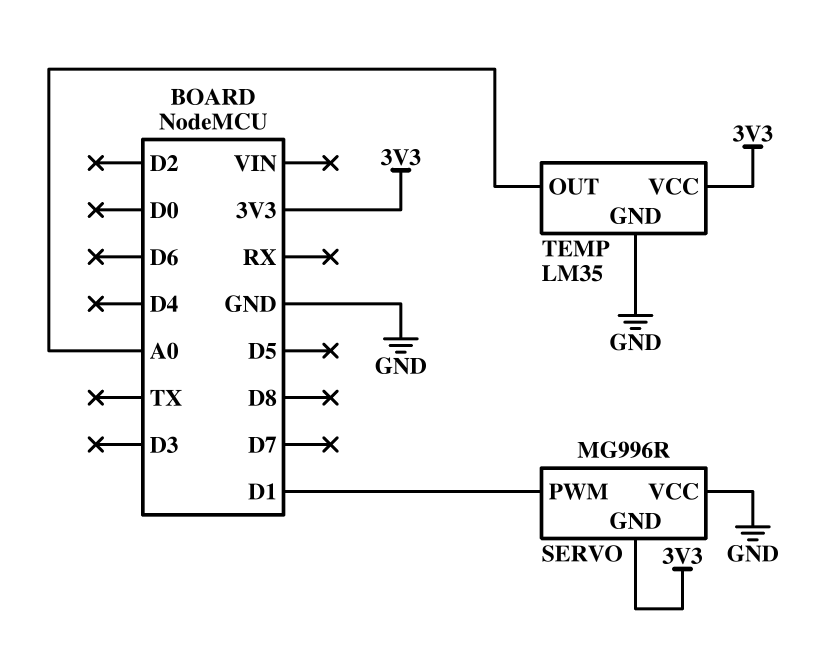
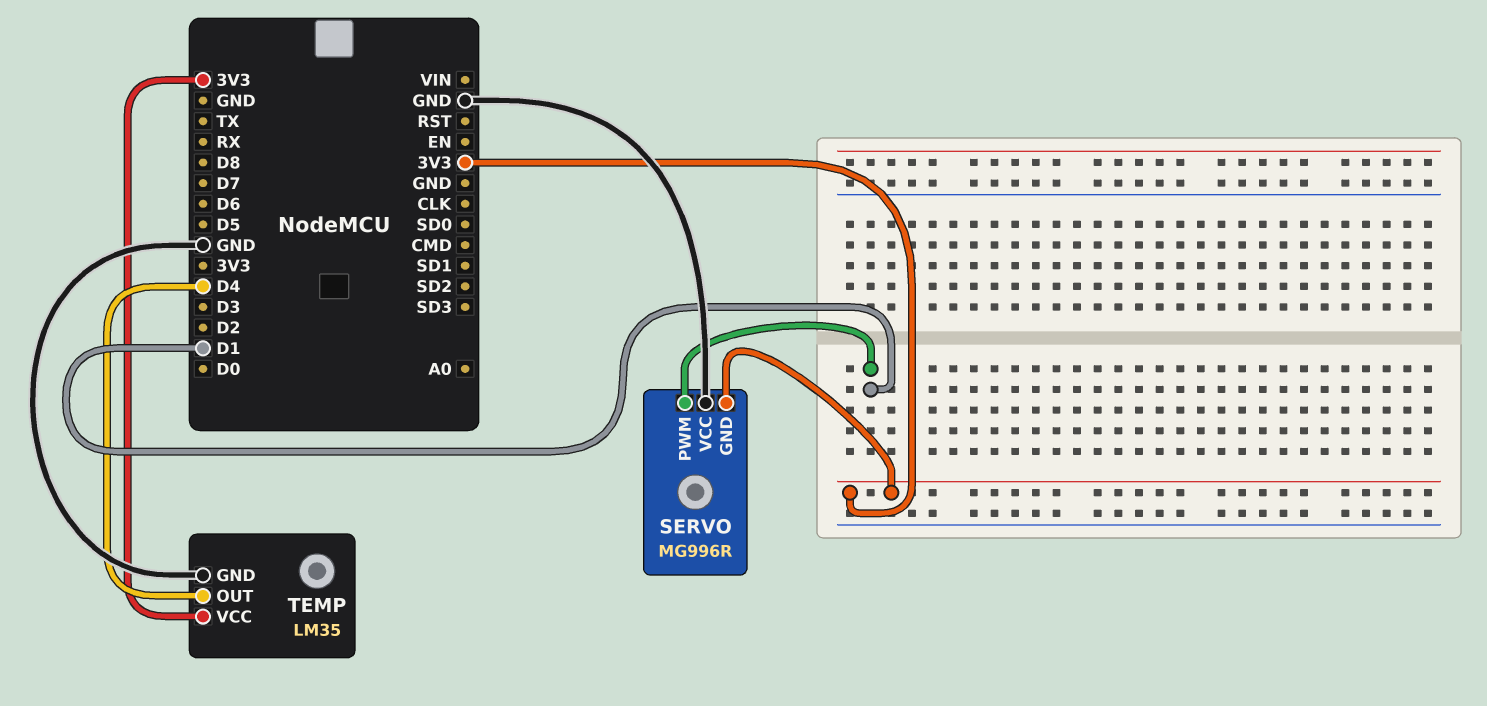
TEMP pin OUT: A0 -> D4

